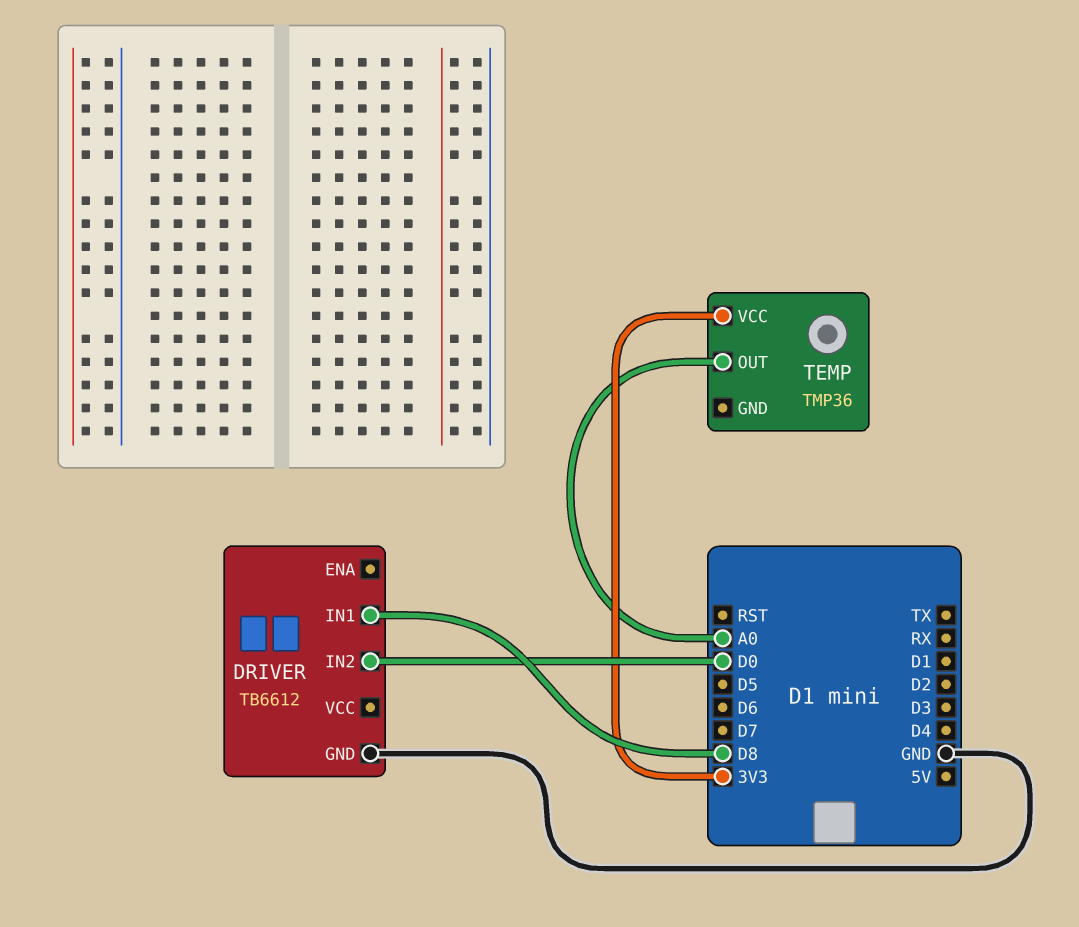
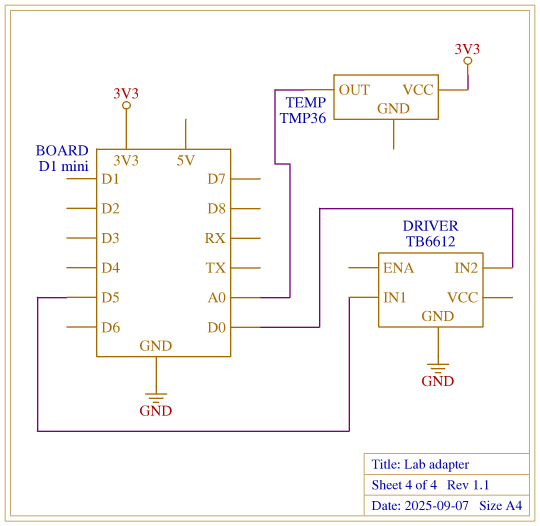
DRIVER pin IN1: D8 -> D5

